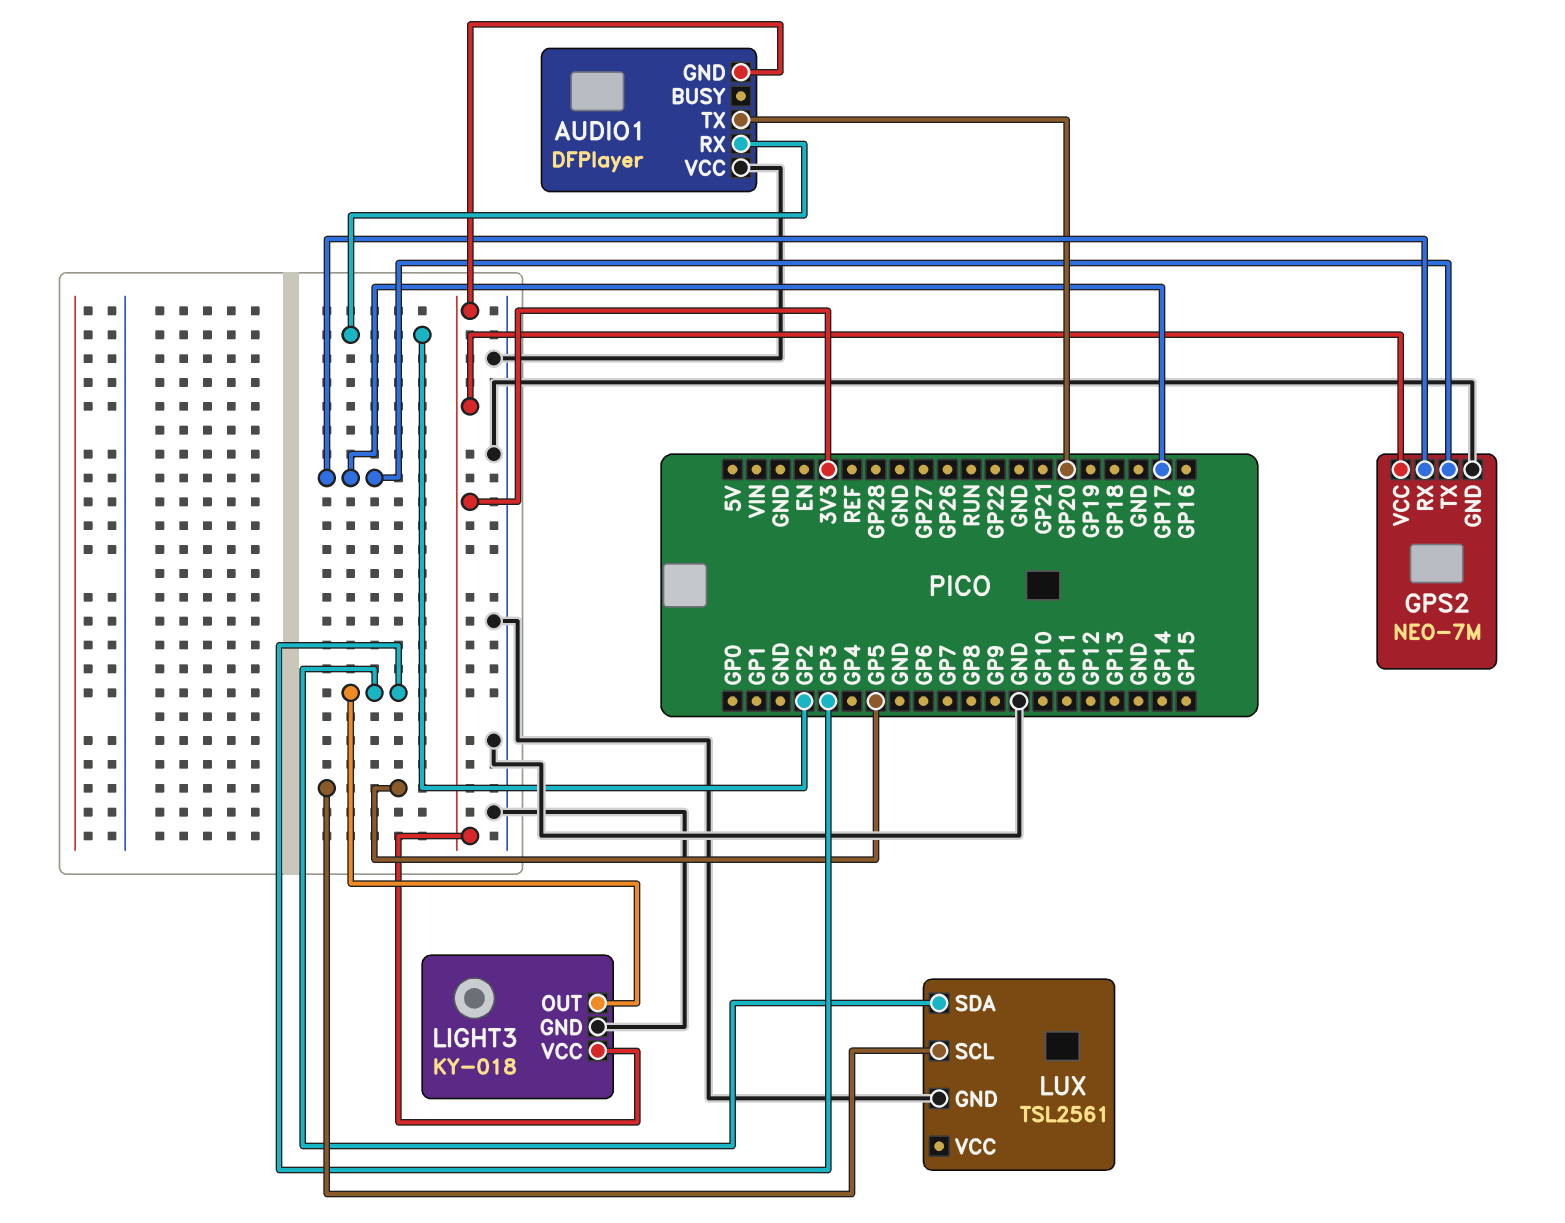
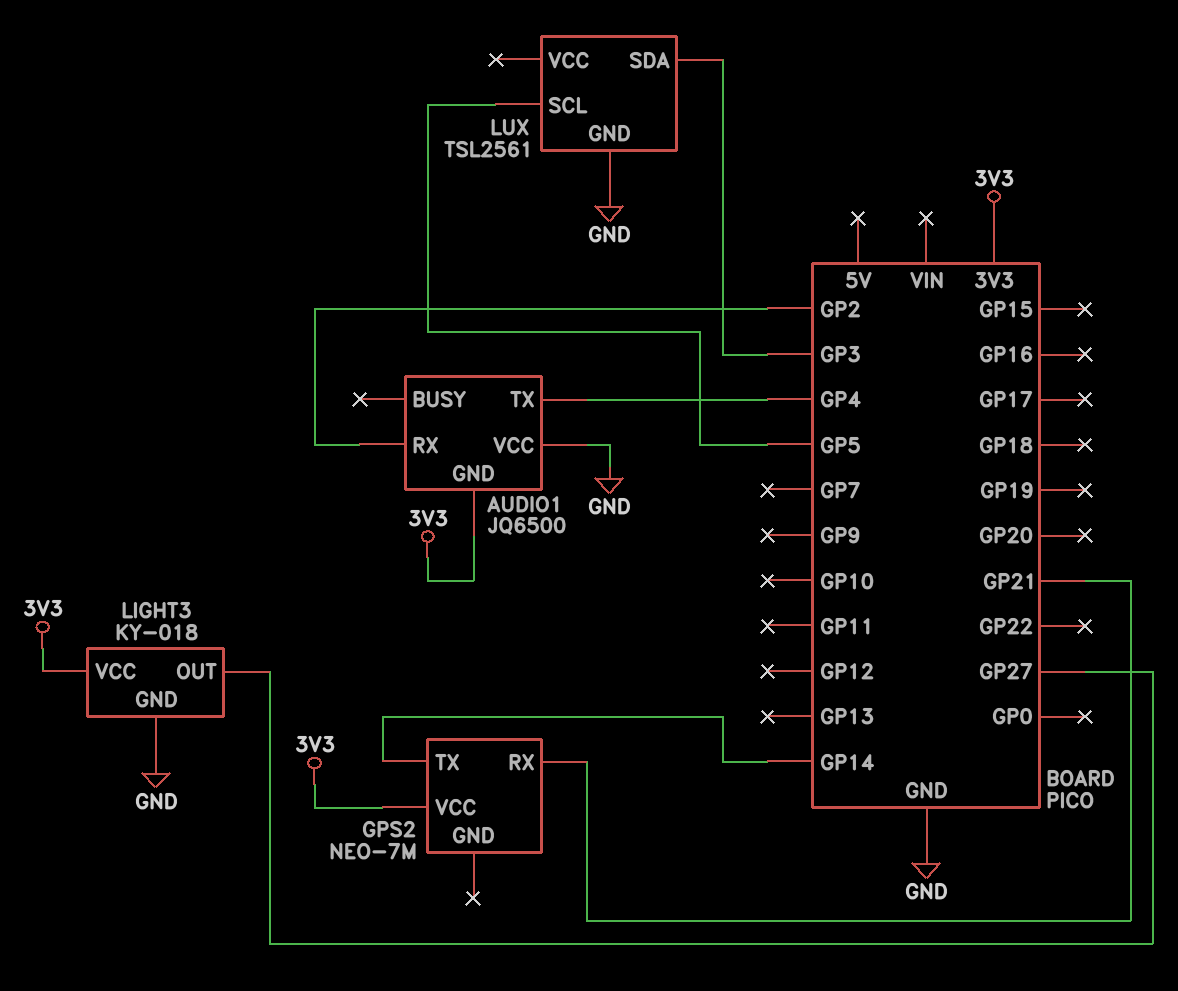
AUDIO1: DFPlayer -> JQ6500
AUDIO1 pin TX: GP20 -> GP4
GPS2 pin GND: GND -> none
GPS2 pin RX: GP17 -> GP21
GPS2 pin TX: GP17 -> GP14
LIGHT3 pin OUT: GP3 -> GP27

